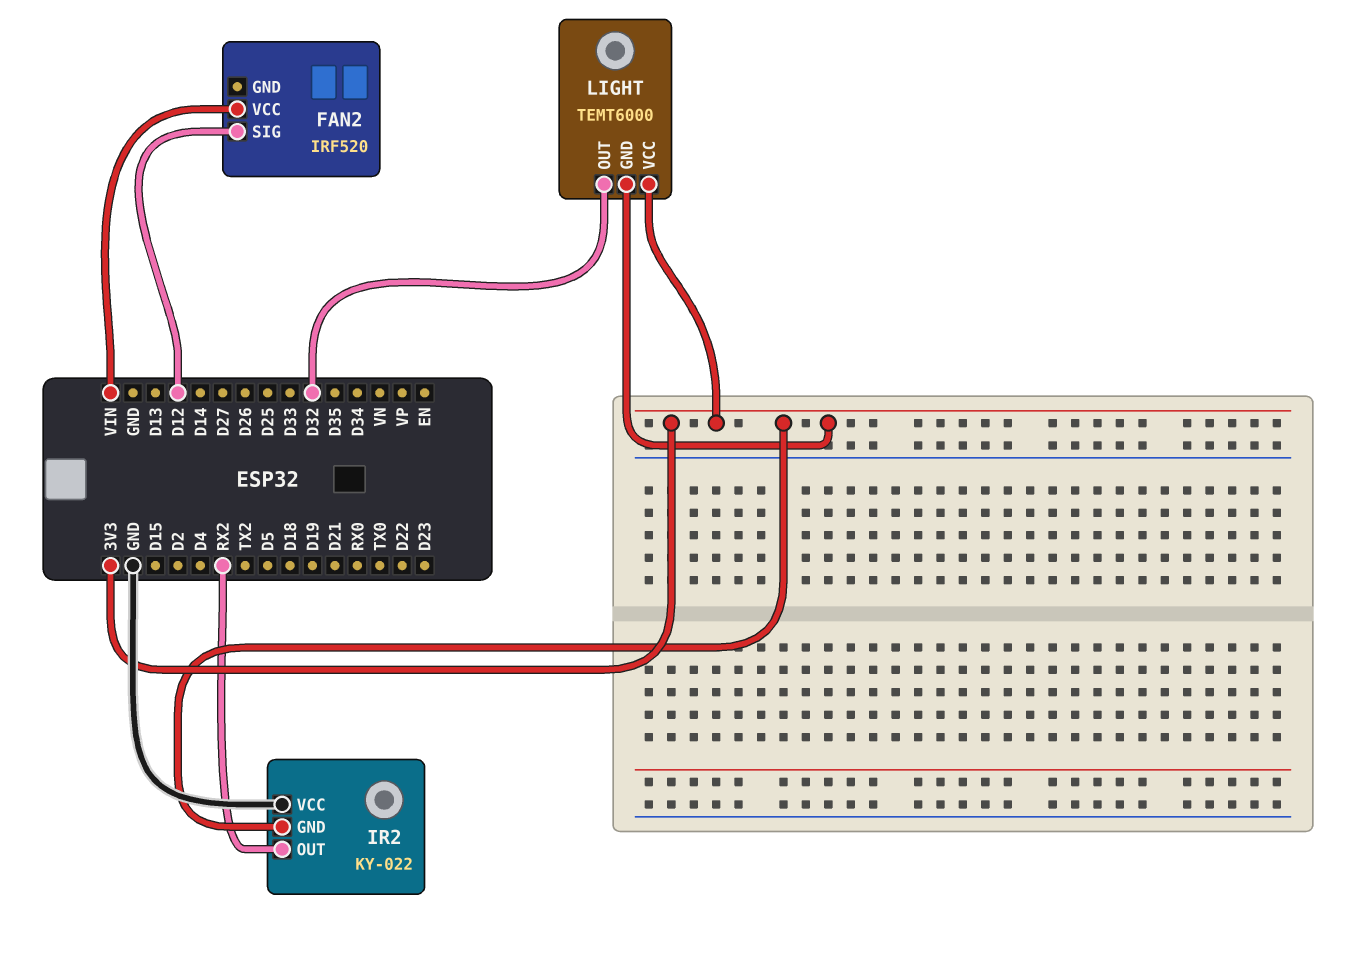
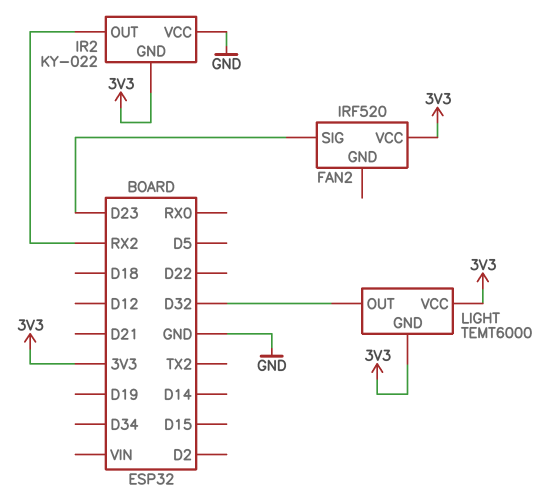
FAN2 pin SIG: D12 -> D23
FAN2 pin VCC: VIN -> 3V3

